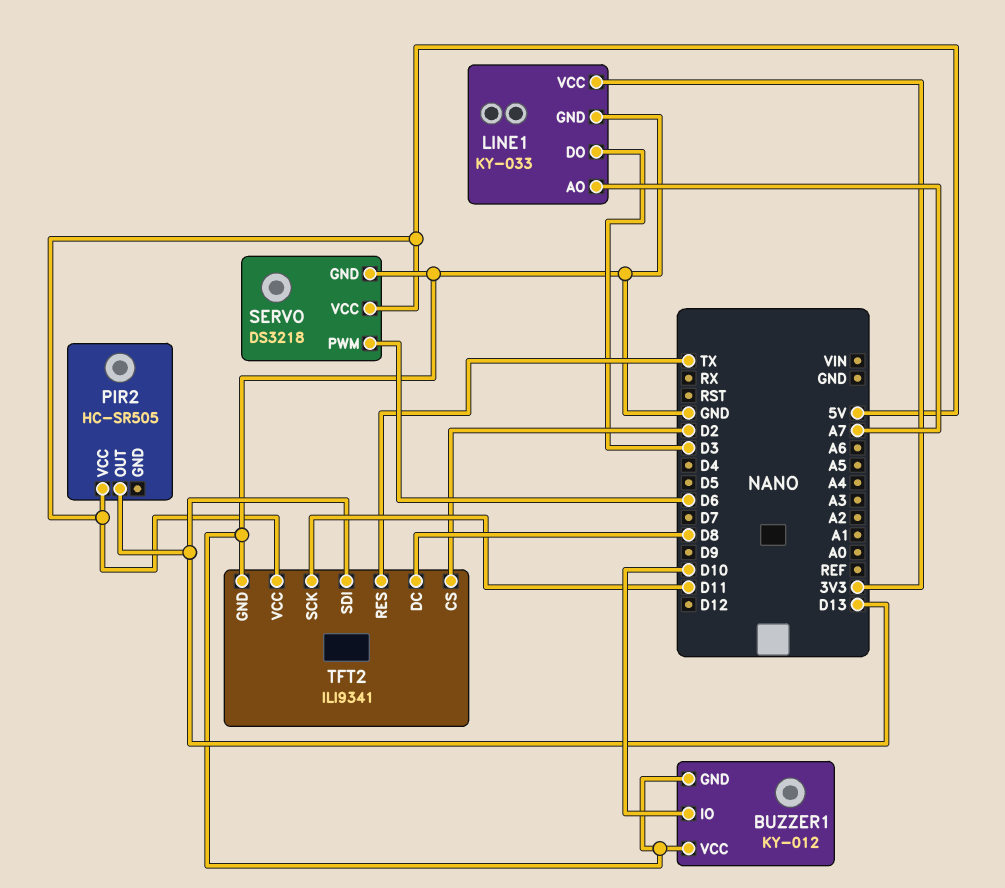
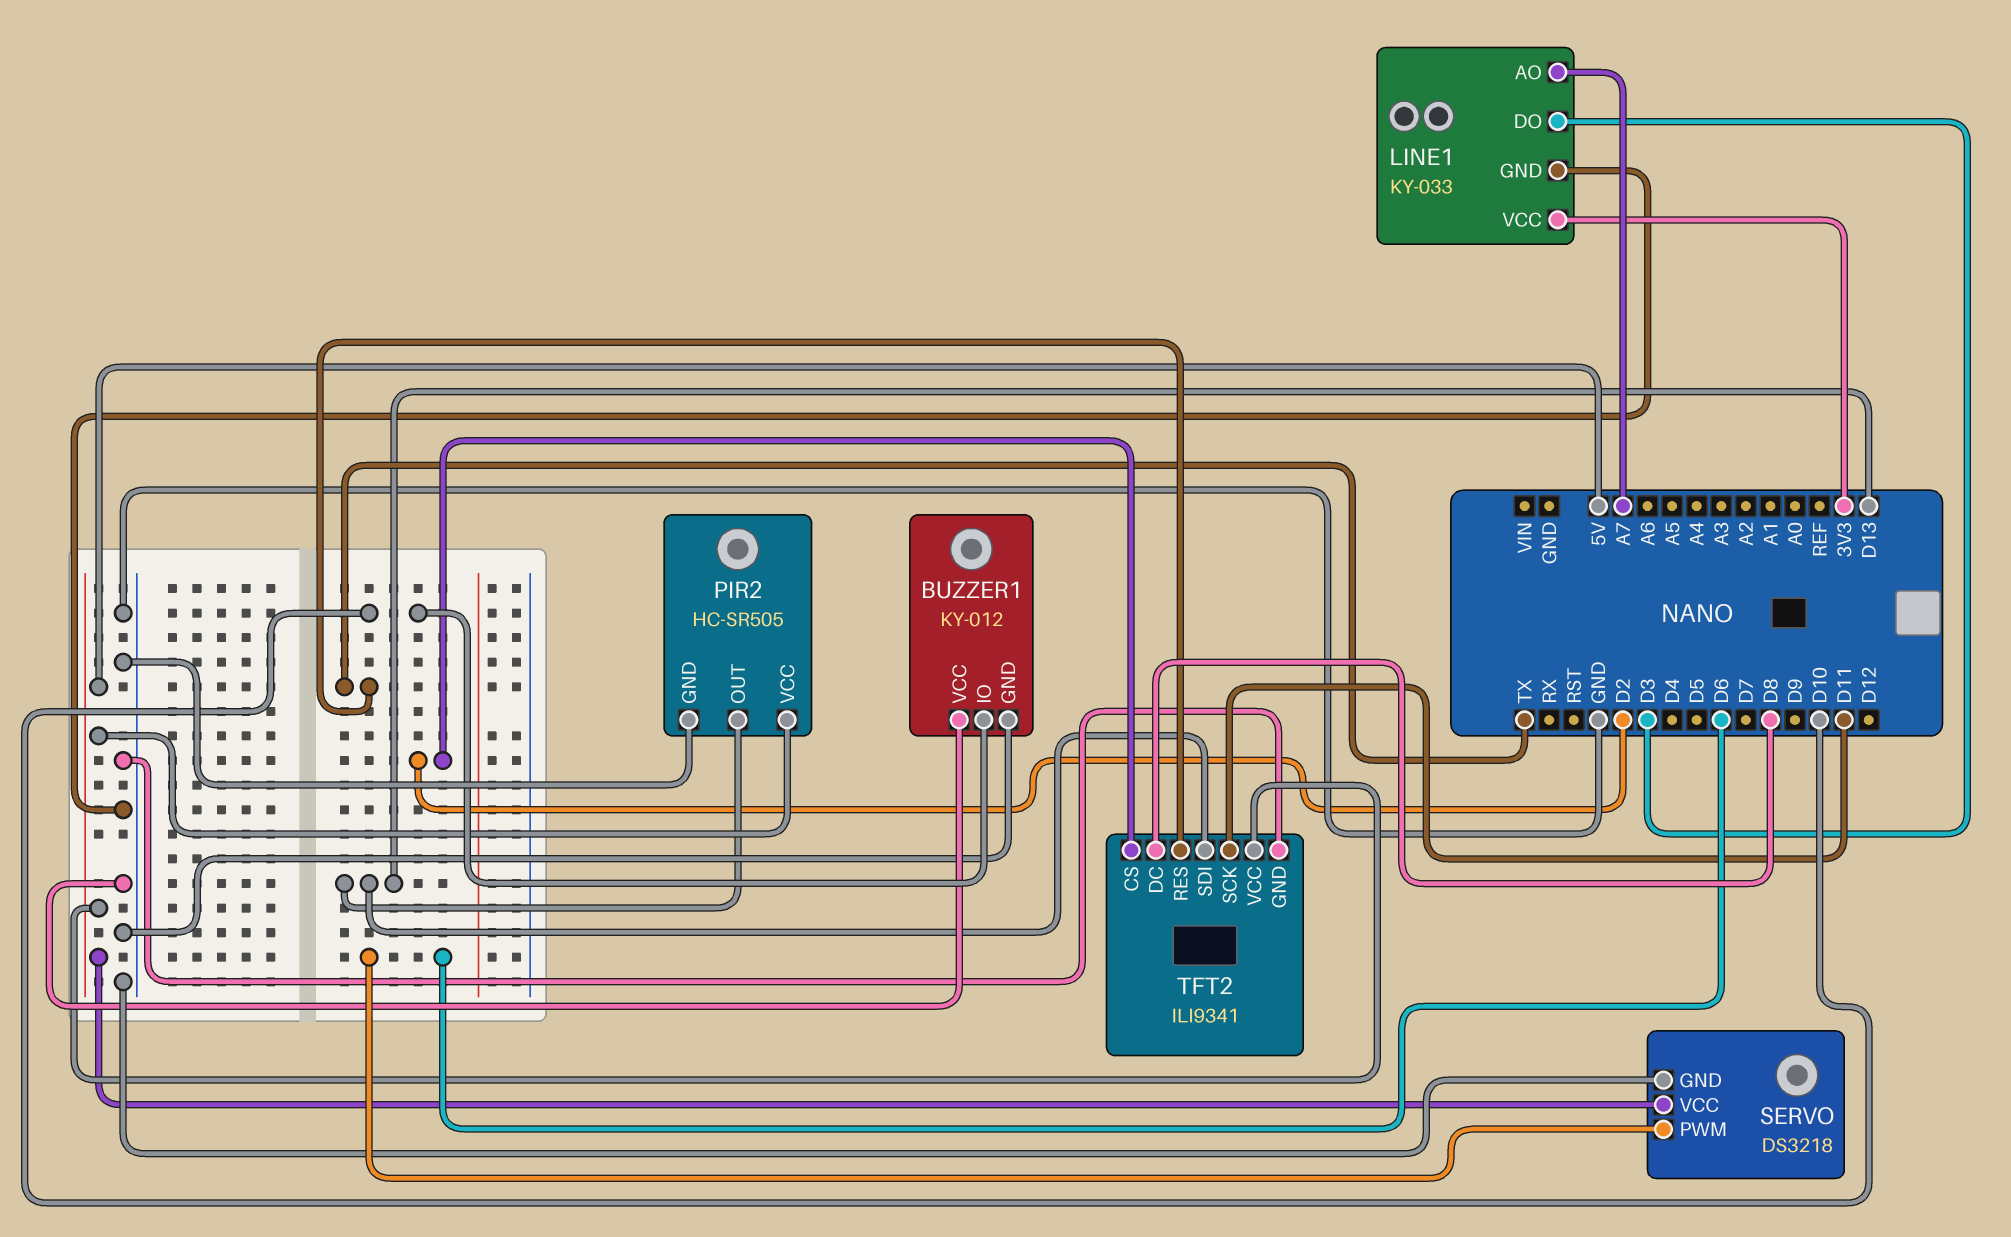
PIR2 pin GND: none -> GND

